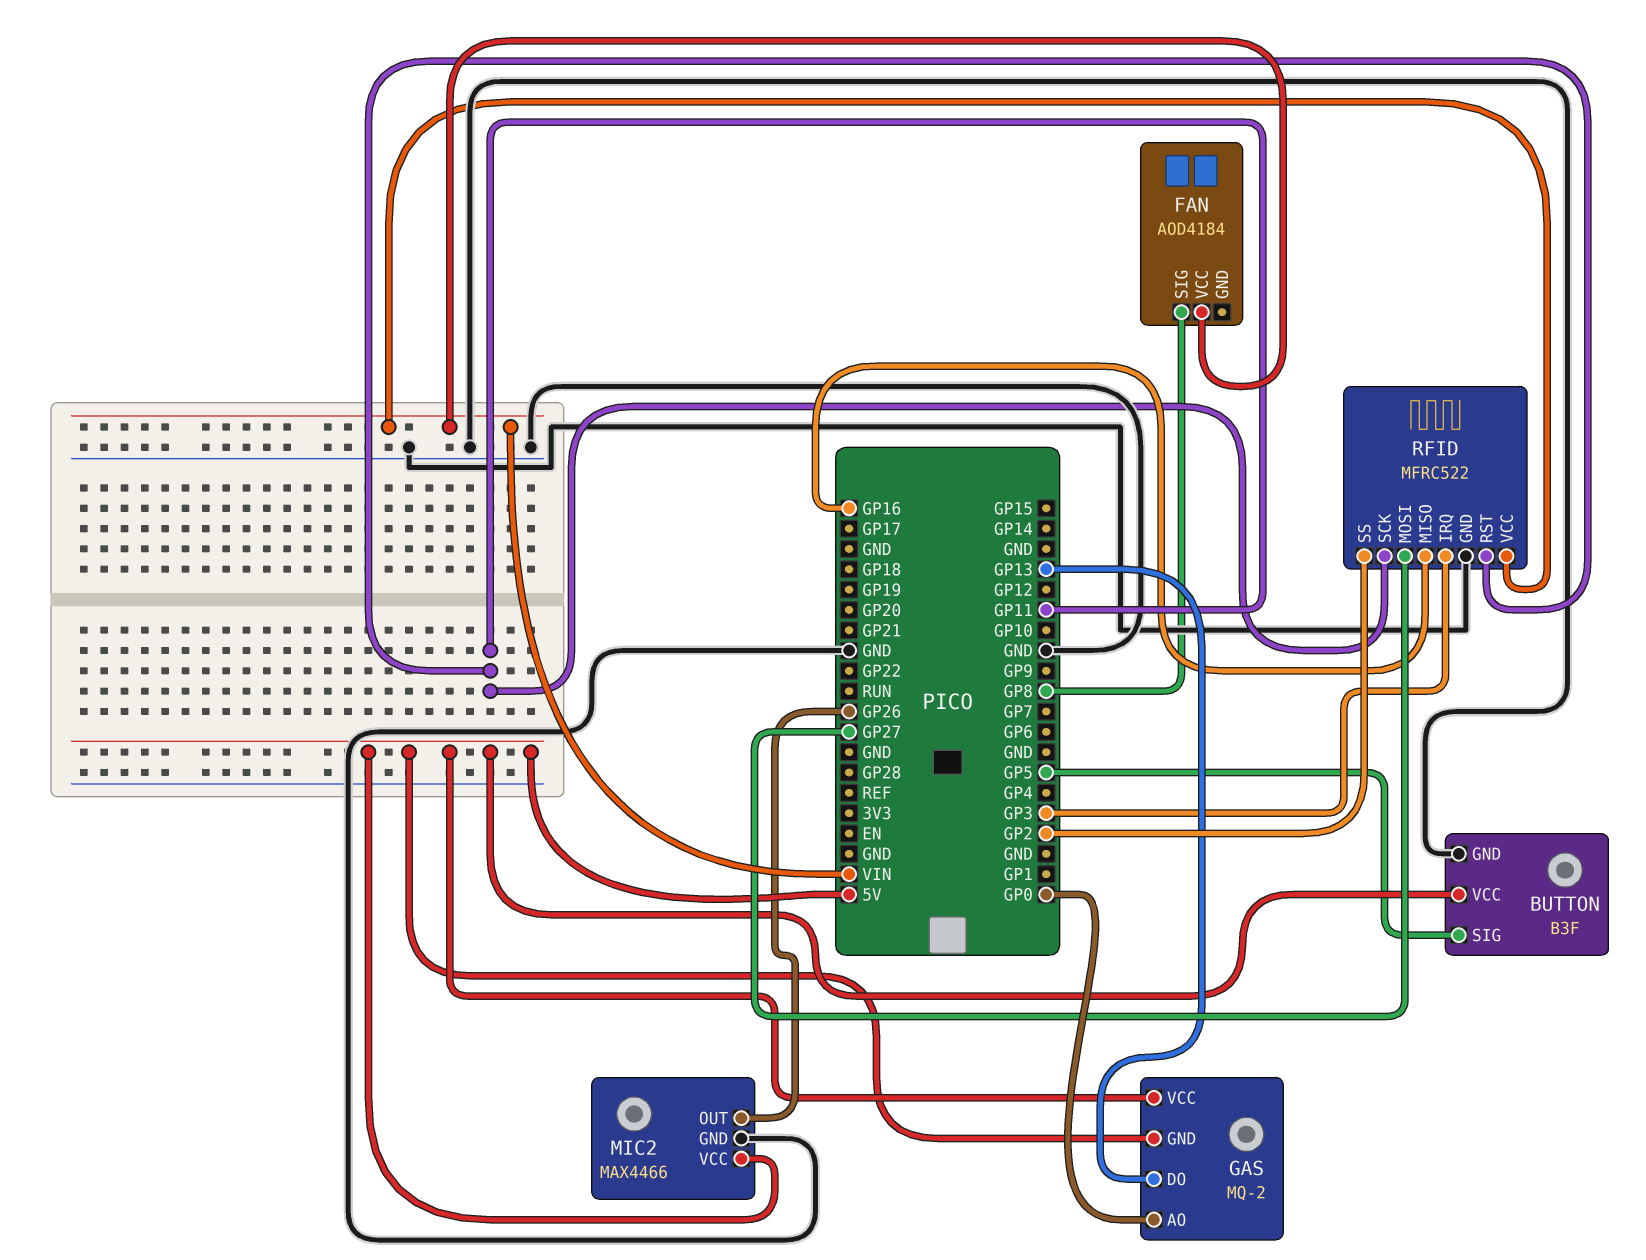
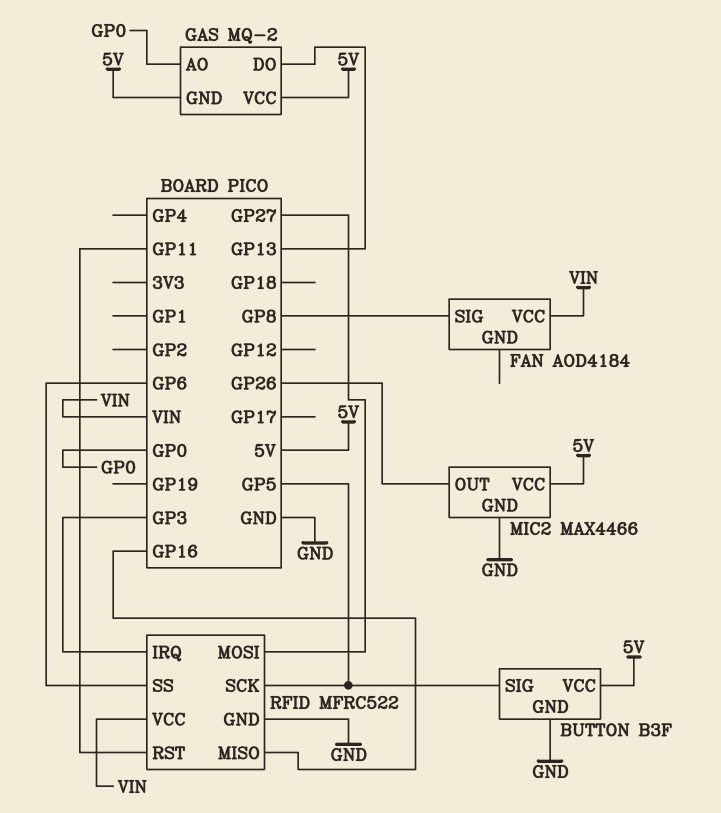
RFID pin SCK: GP11 -> GP5
RFID pin SS: GP2 -> GP6

